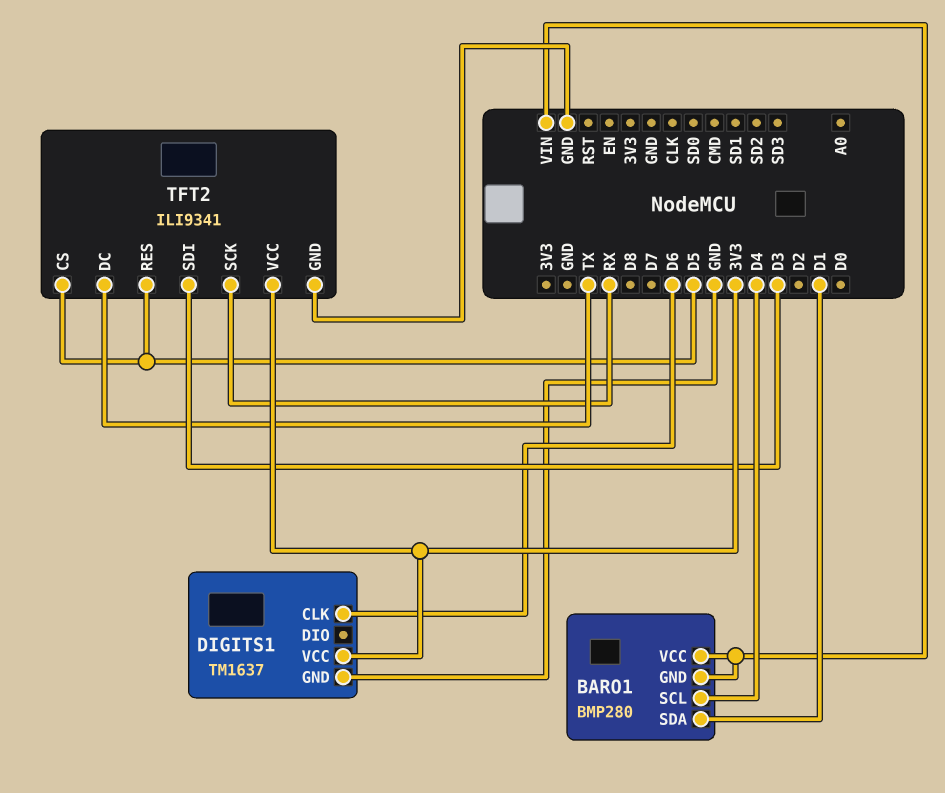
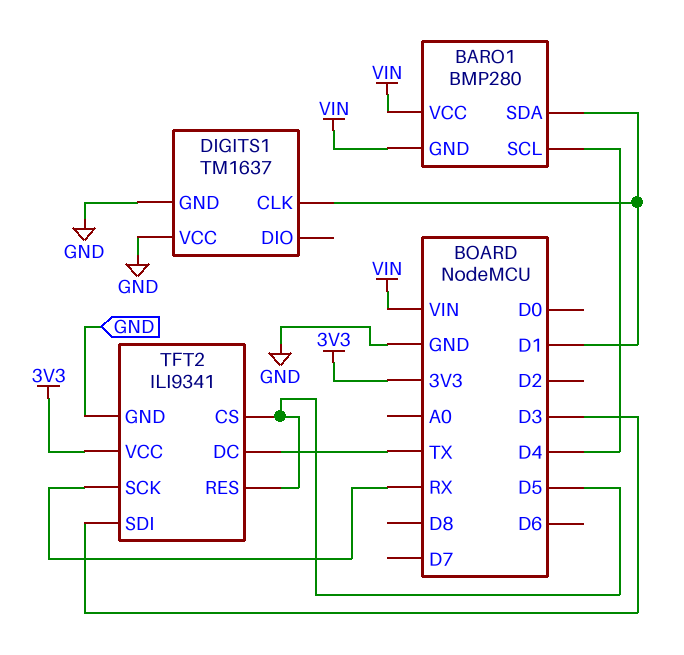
DIGITS1 pin CLK: D6 -> D1
DIGITS1 pin VCC: 3V3 -> GND

